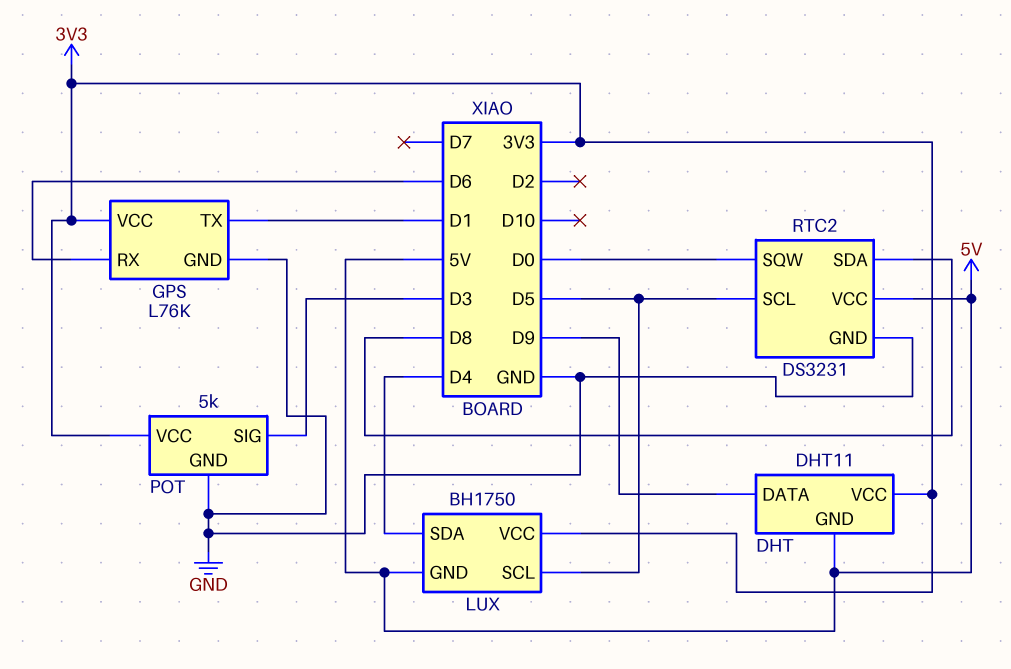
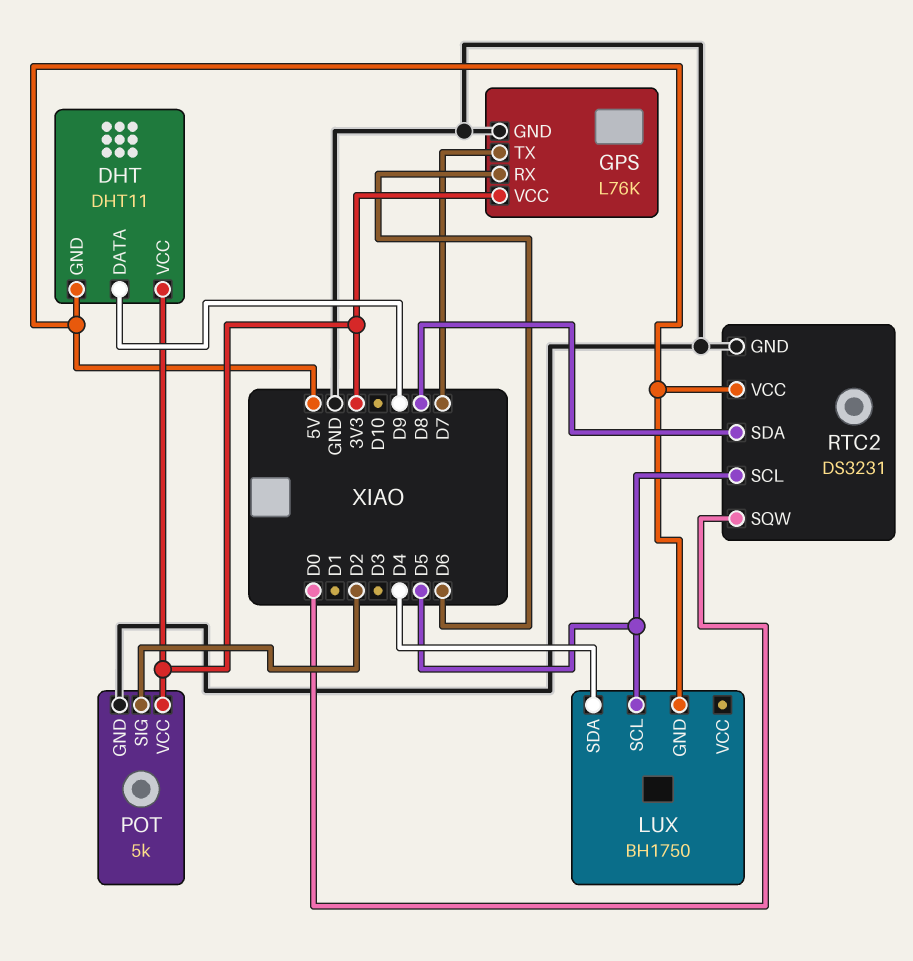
GPS pin TX: D1 -> D7
LUX pin VCC: 3V3 -> none
POT pin SIG: D3 -> D2

